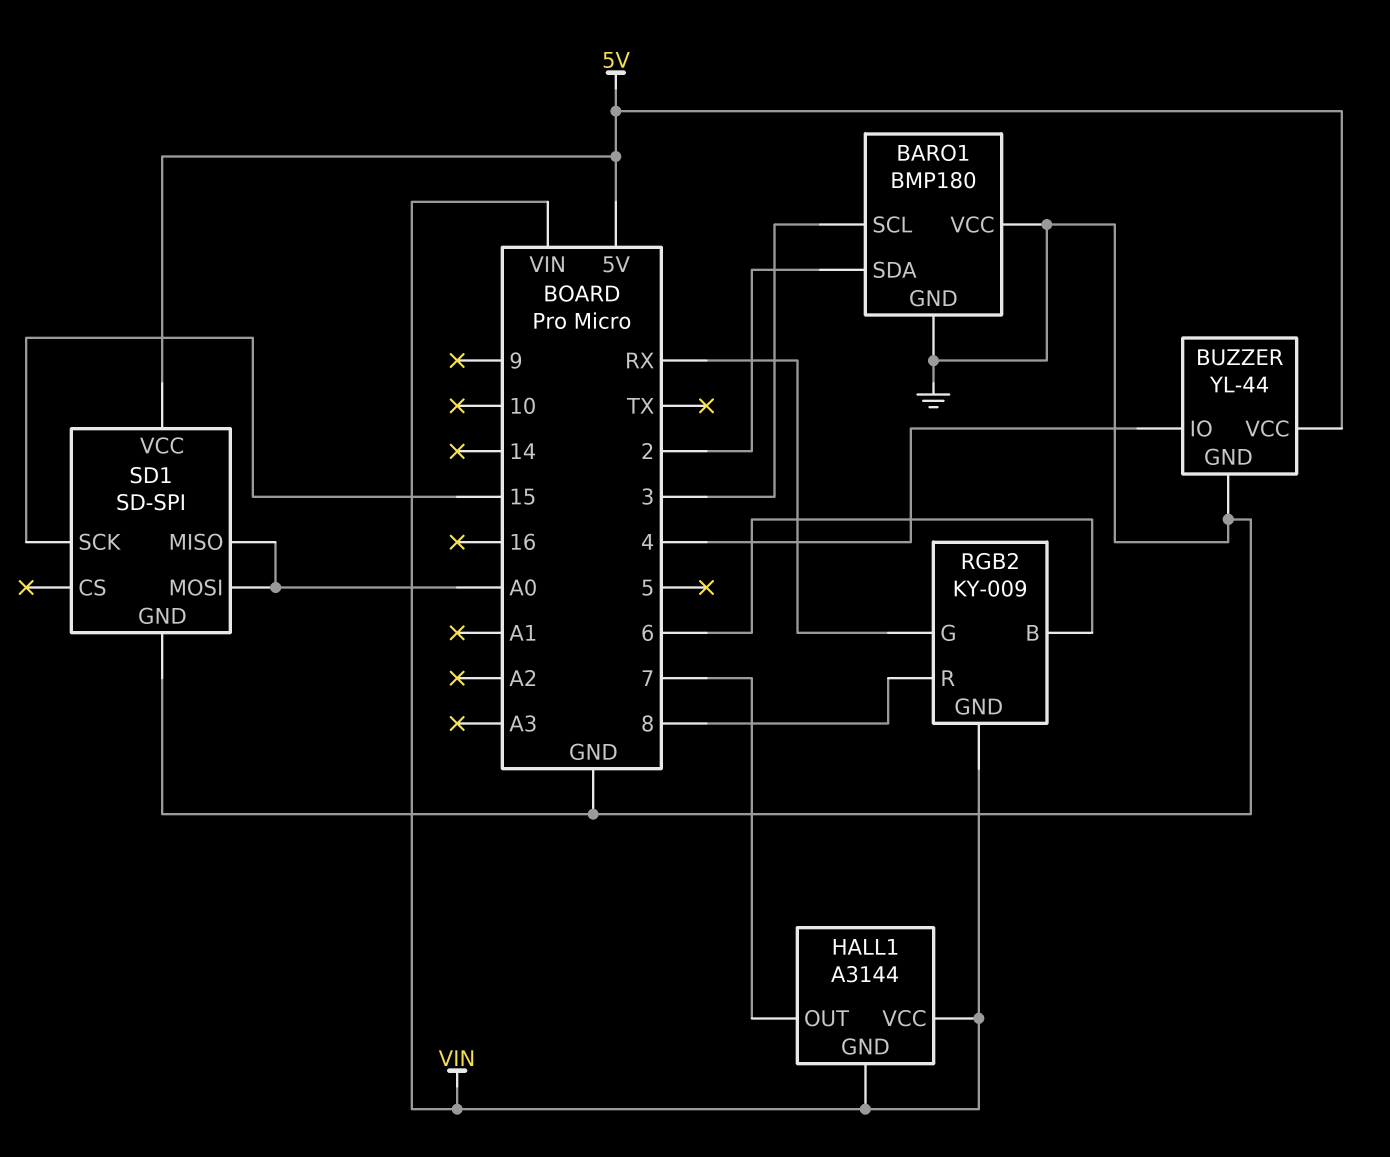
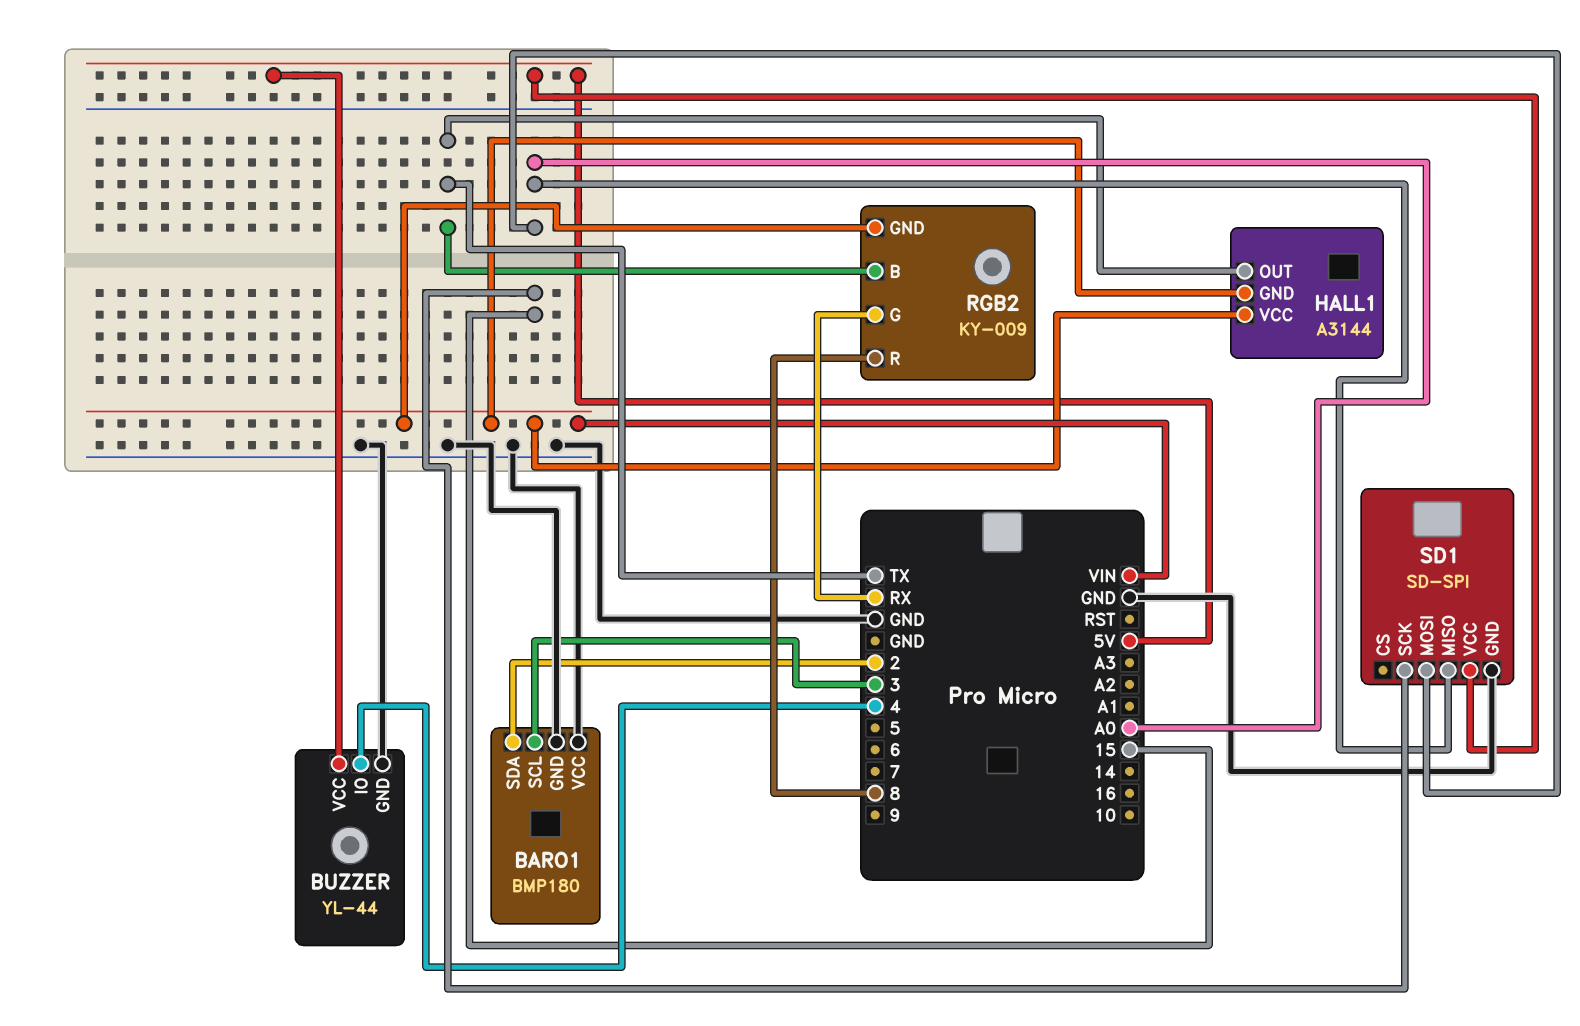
HALL1 pin OUT: 7 -> TX
RGB2 pin B: 6 -> TX

